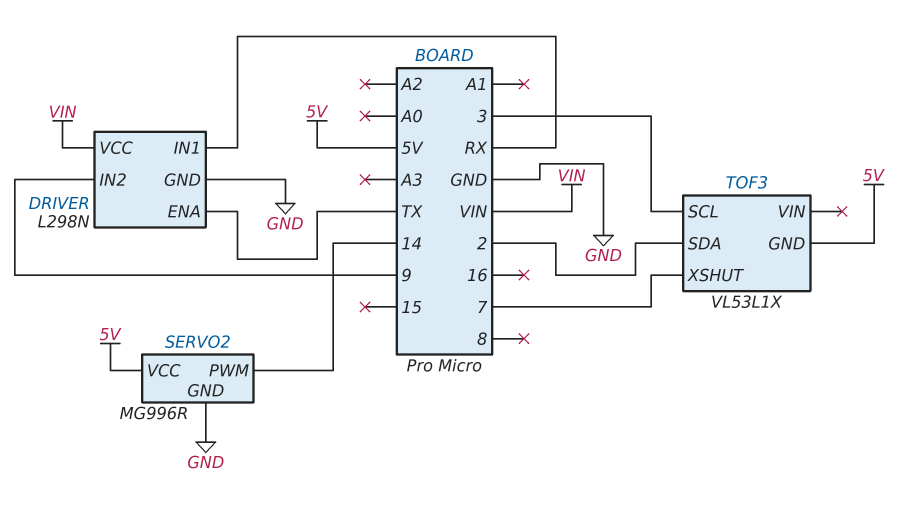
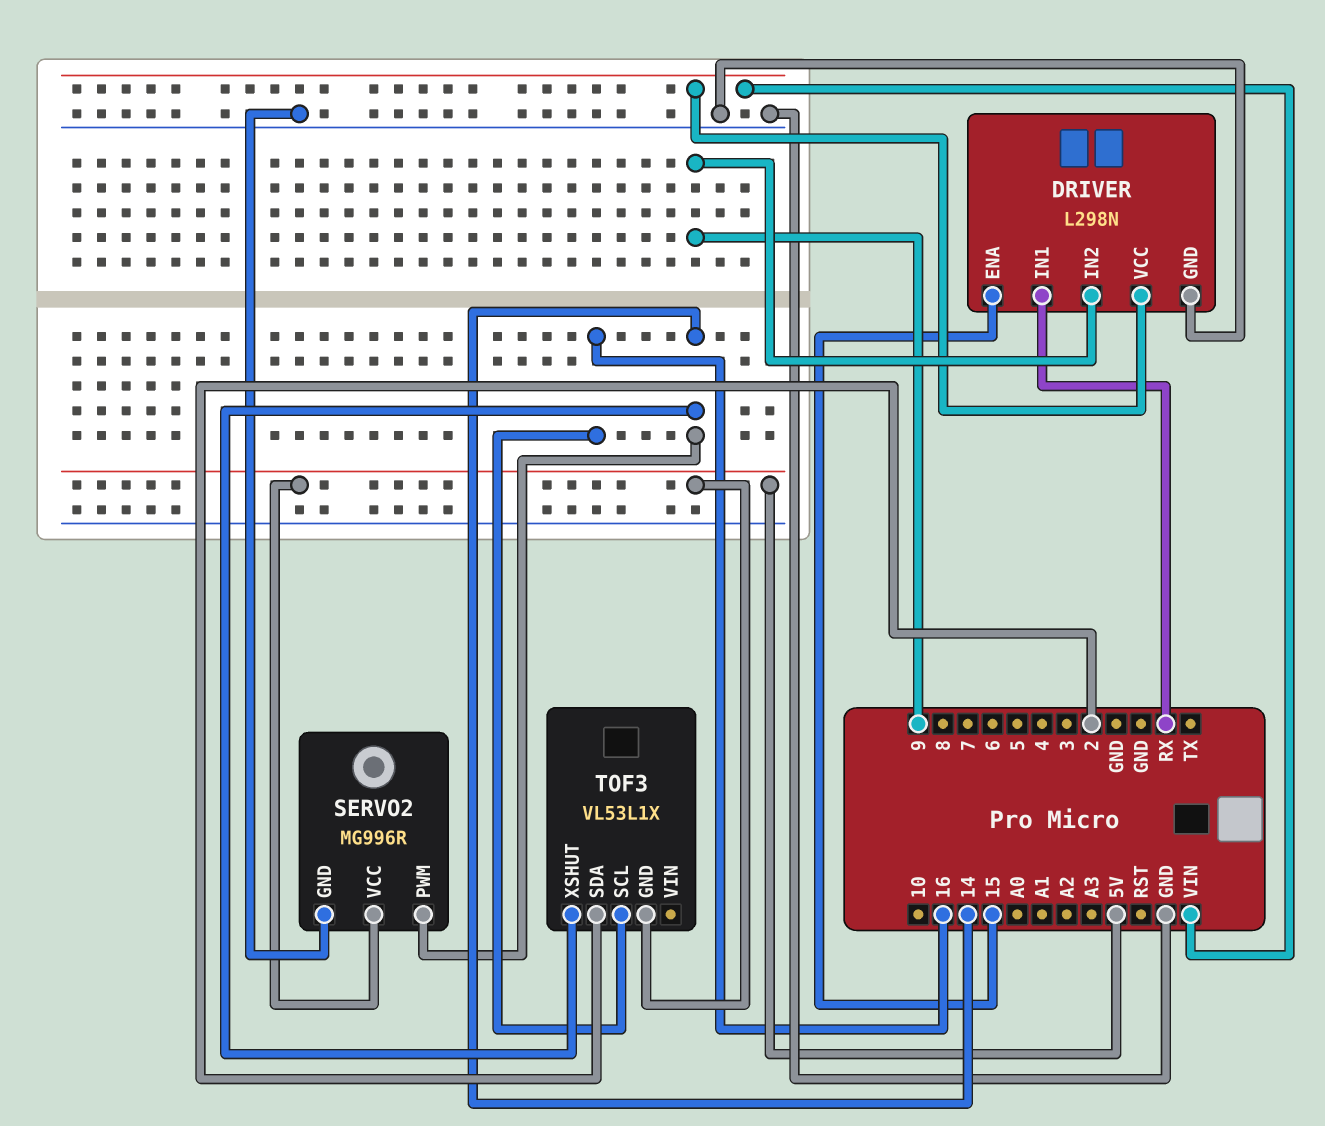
DRIVER pin ENA: TX -> 15
TOF3 pin SCL: 3 -> 16
TOF3 pin XSHUT: 7 -> 14

